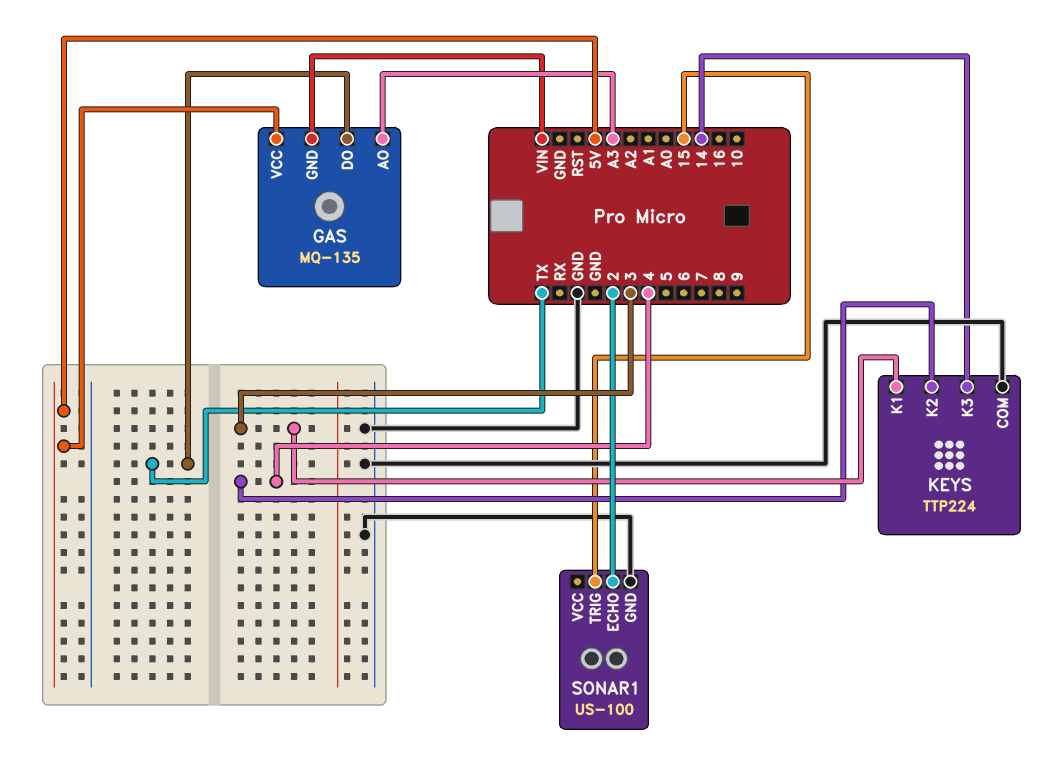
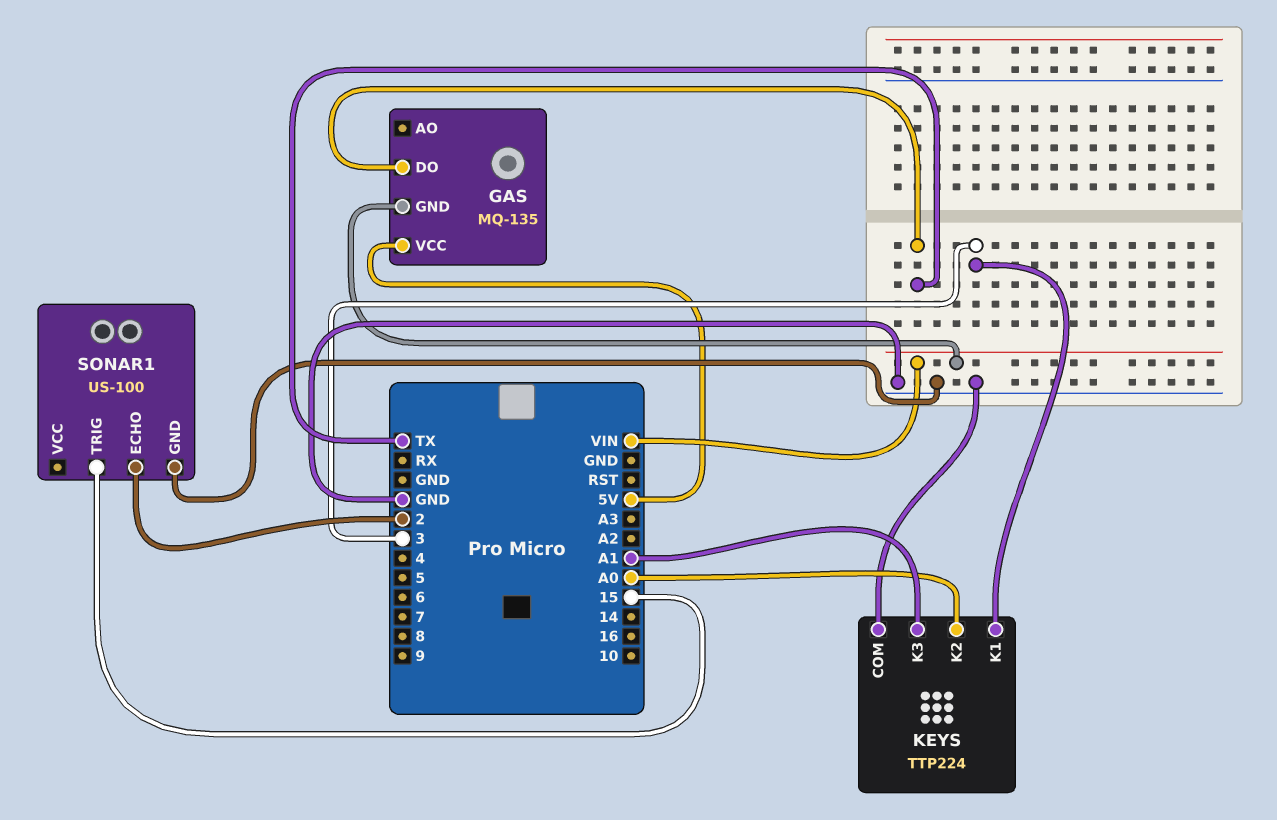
GAS pin AO: A3 -> none
KEYS pin K2: 4 -> A0
KEYS pin K3: 14 -> A1

